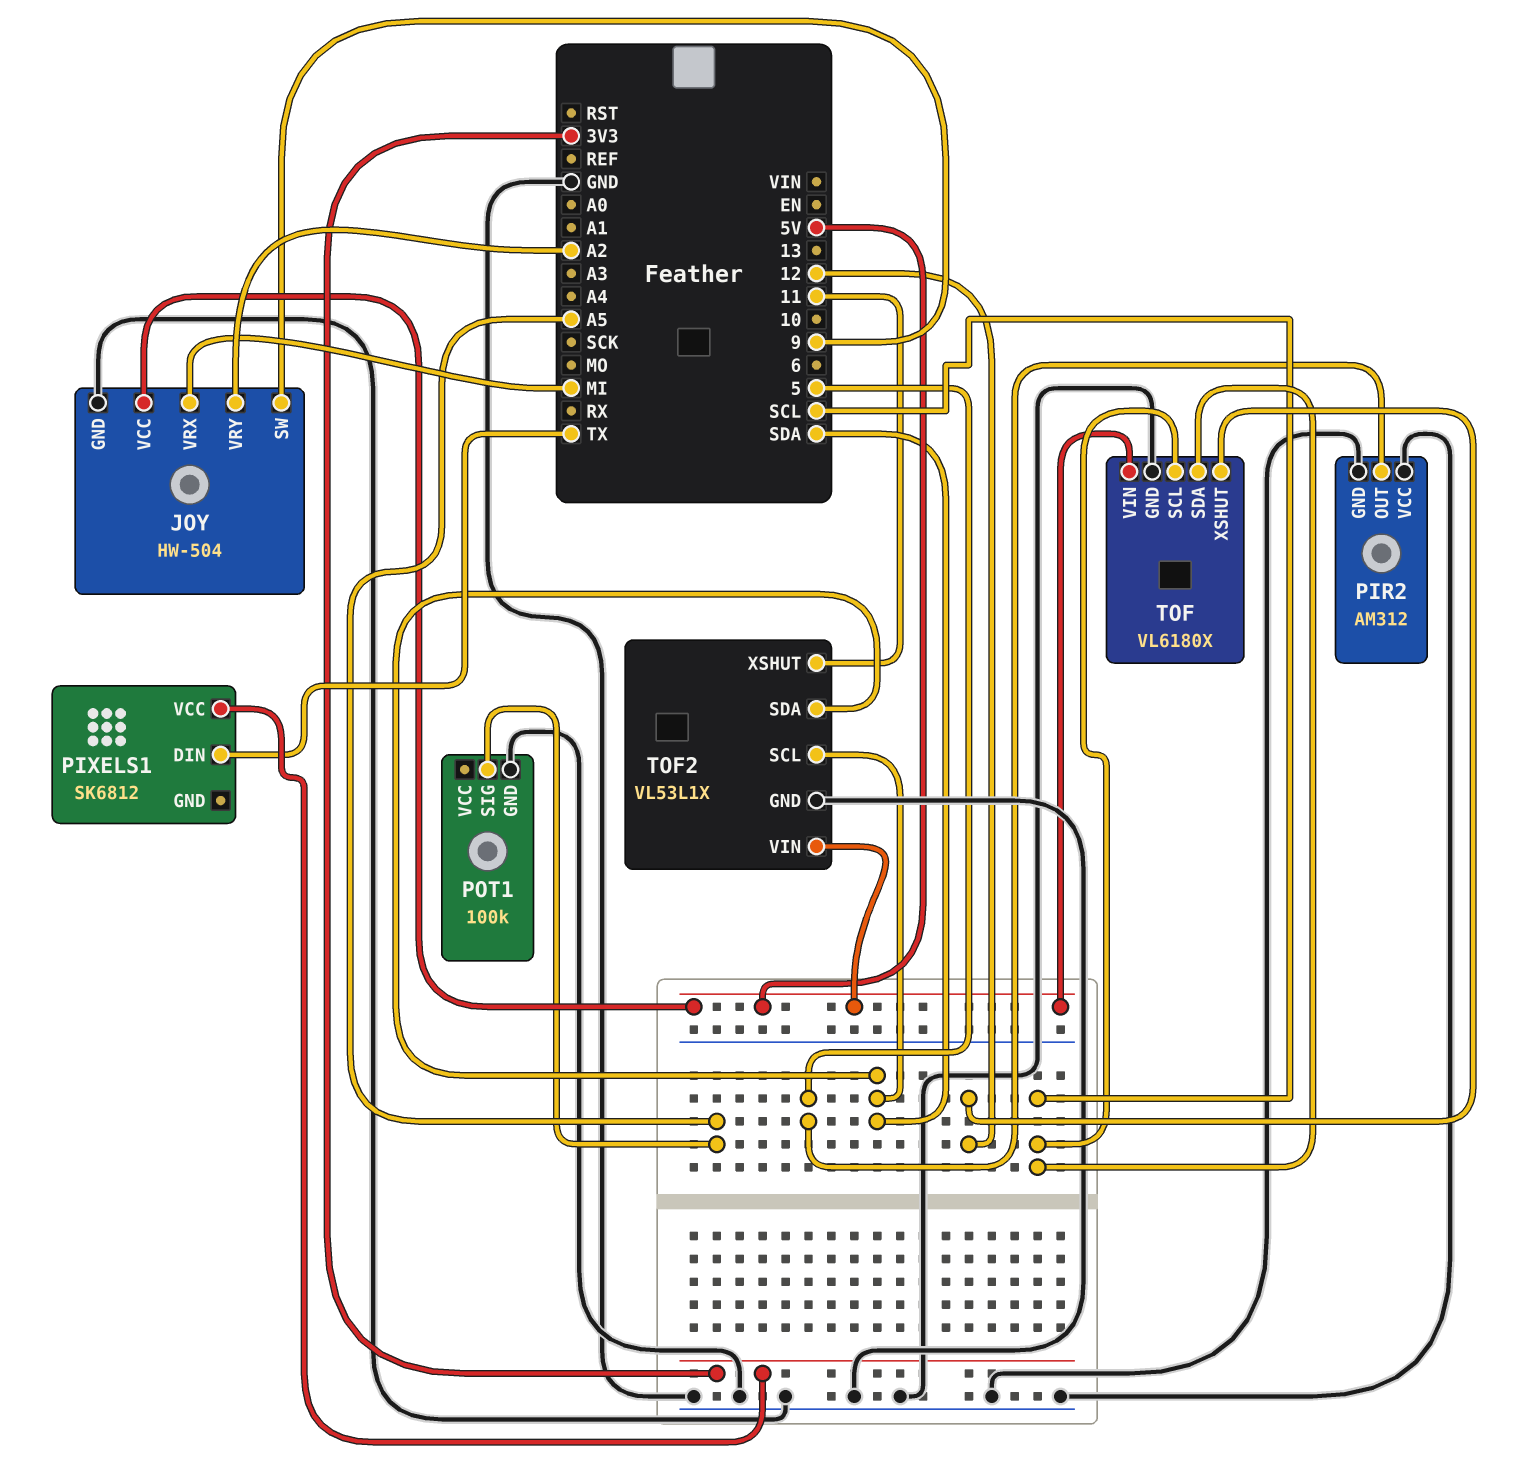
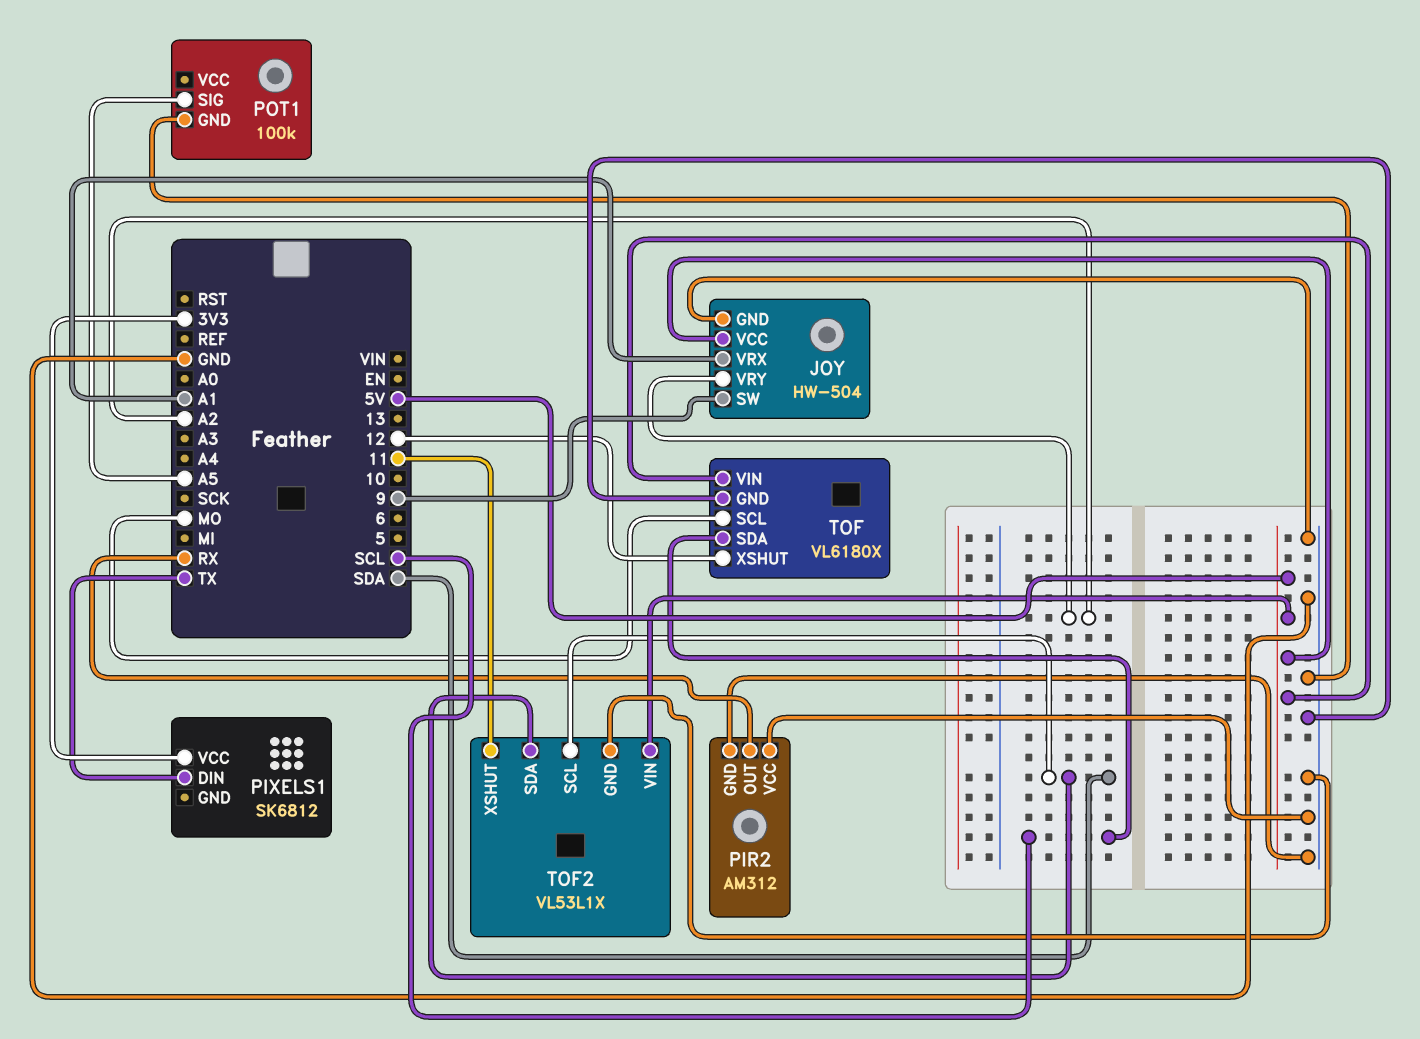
JOY pin VRX: MI -> A1
PIR2 pin OUT: 5 -> RX
TOF pin SCL: SCL -> MO

